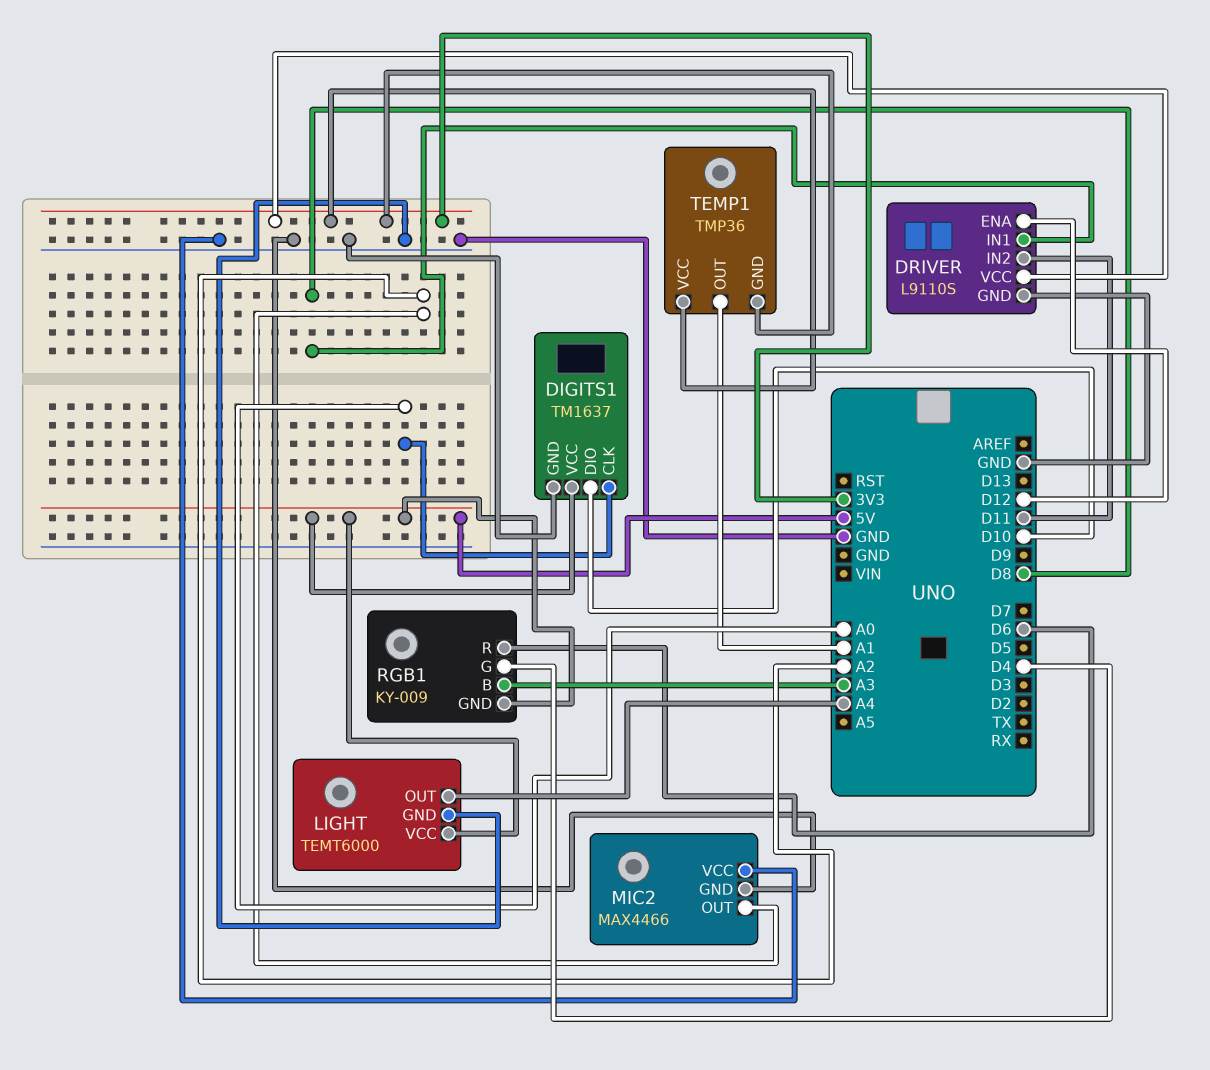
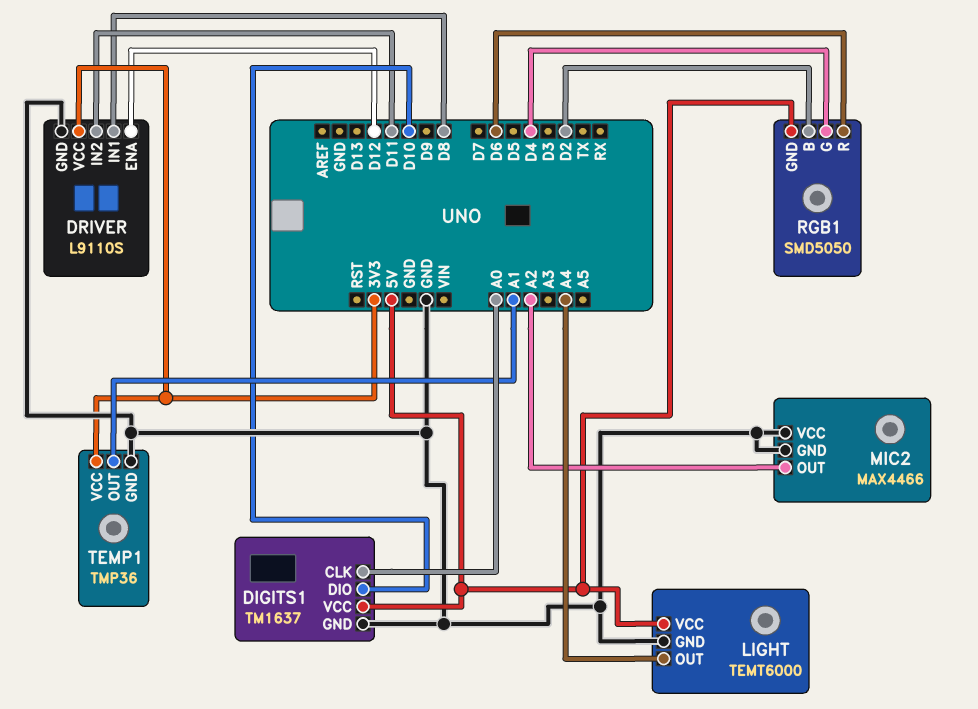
RGB1: KY-009 -> SMD5050
RGB1 pin B: A3 -> D2
TEMP1 pin GND: 3V3 -> GND

